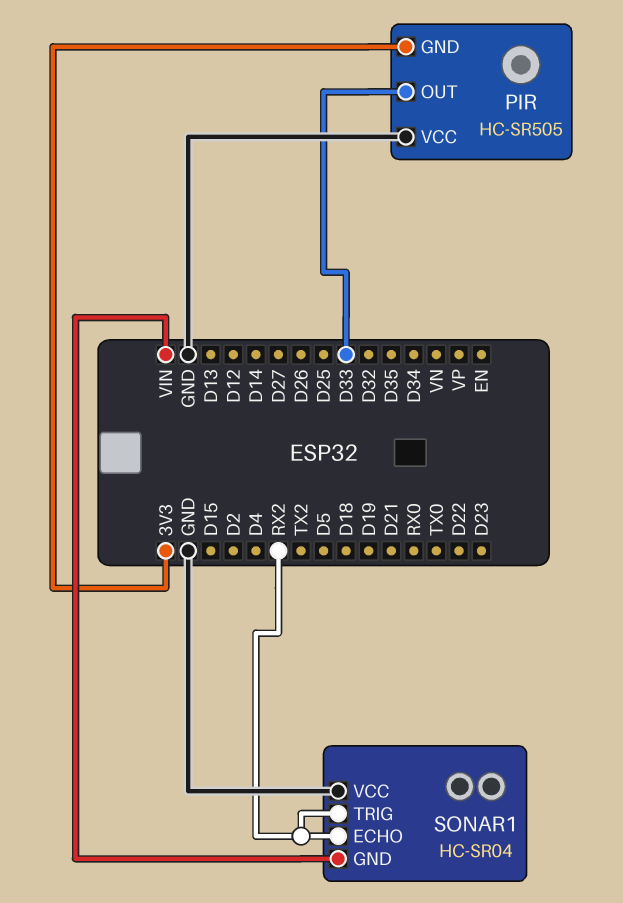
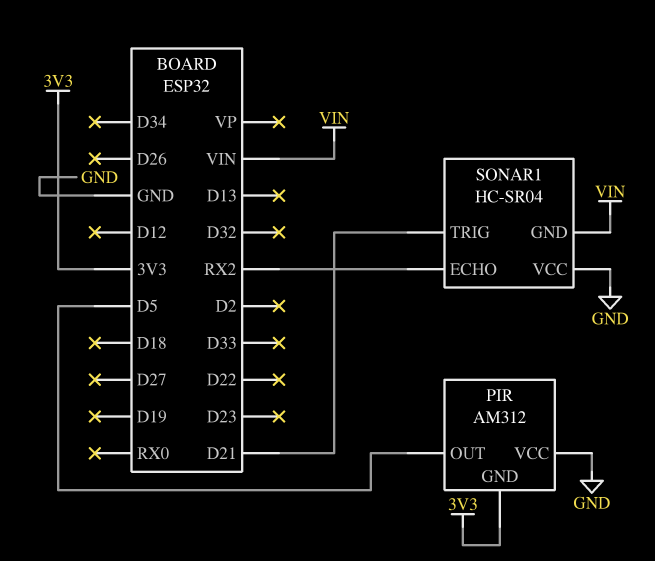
PIR: HC-SR505 -> AM312
PIR pin OUT: D33 -> D5
SONAR1 pin TRIG: RX2 -> D21

